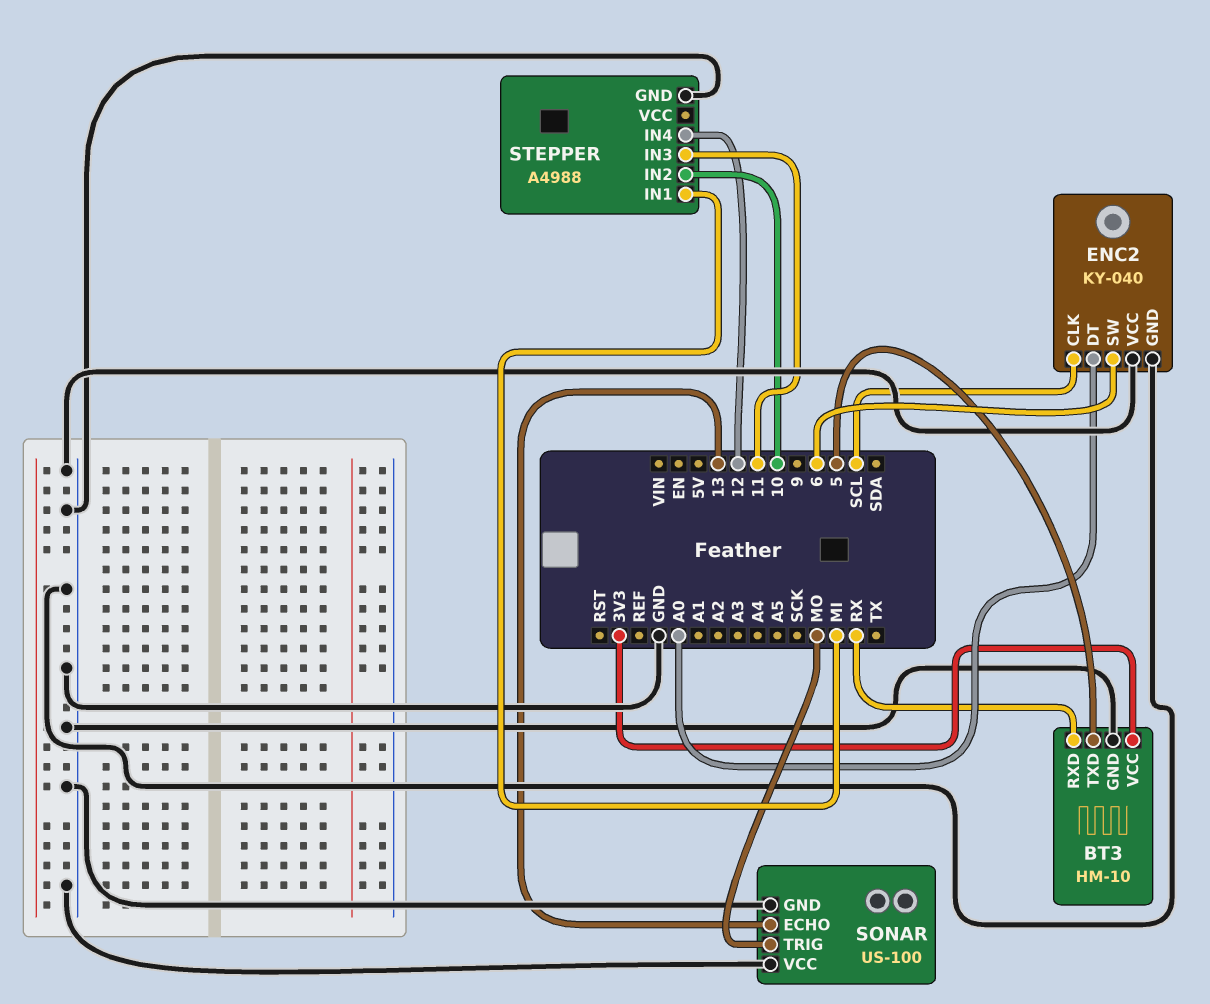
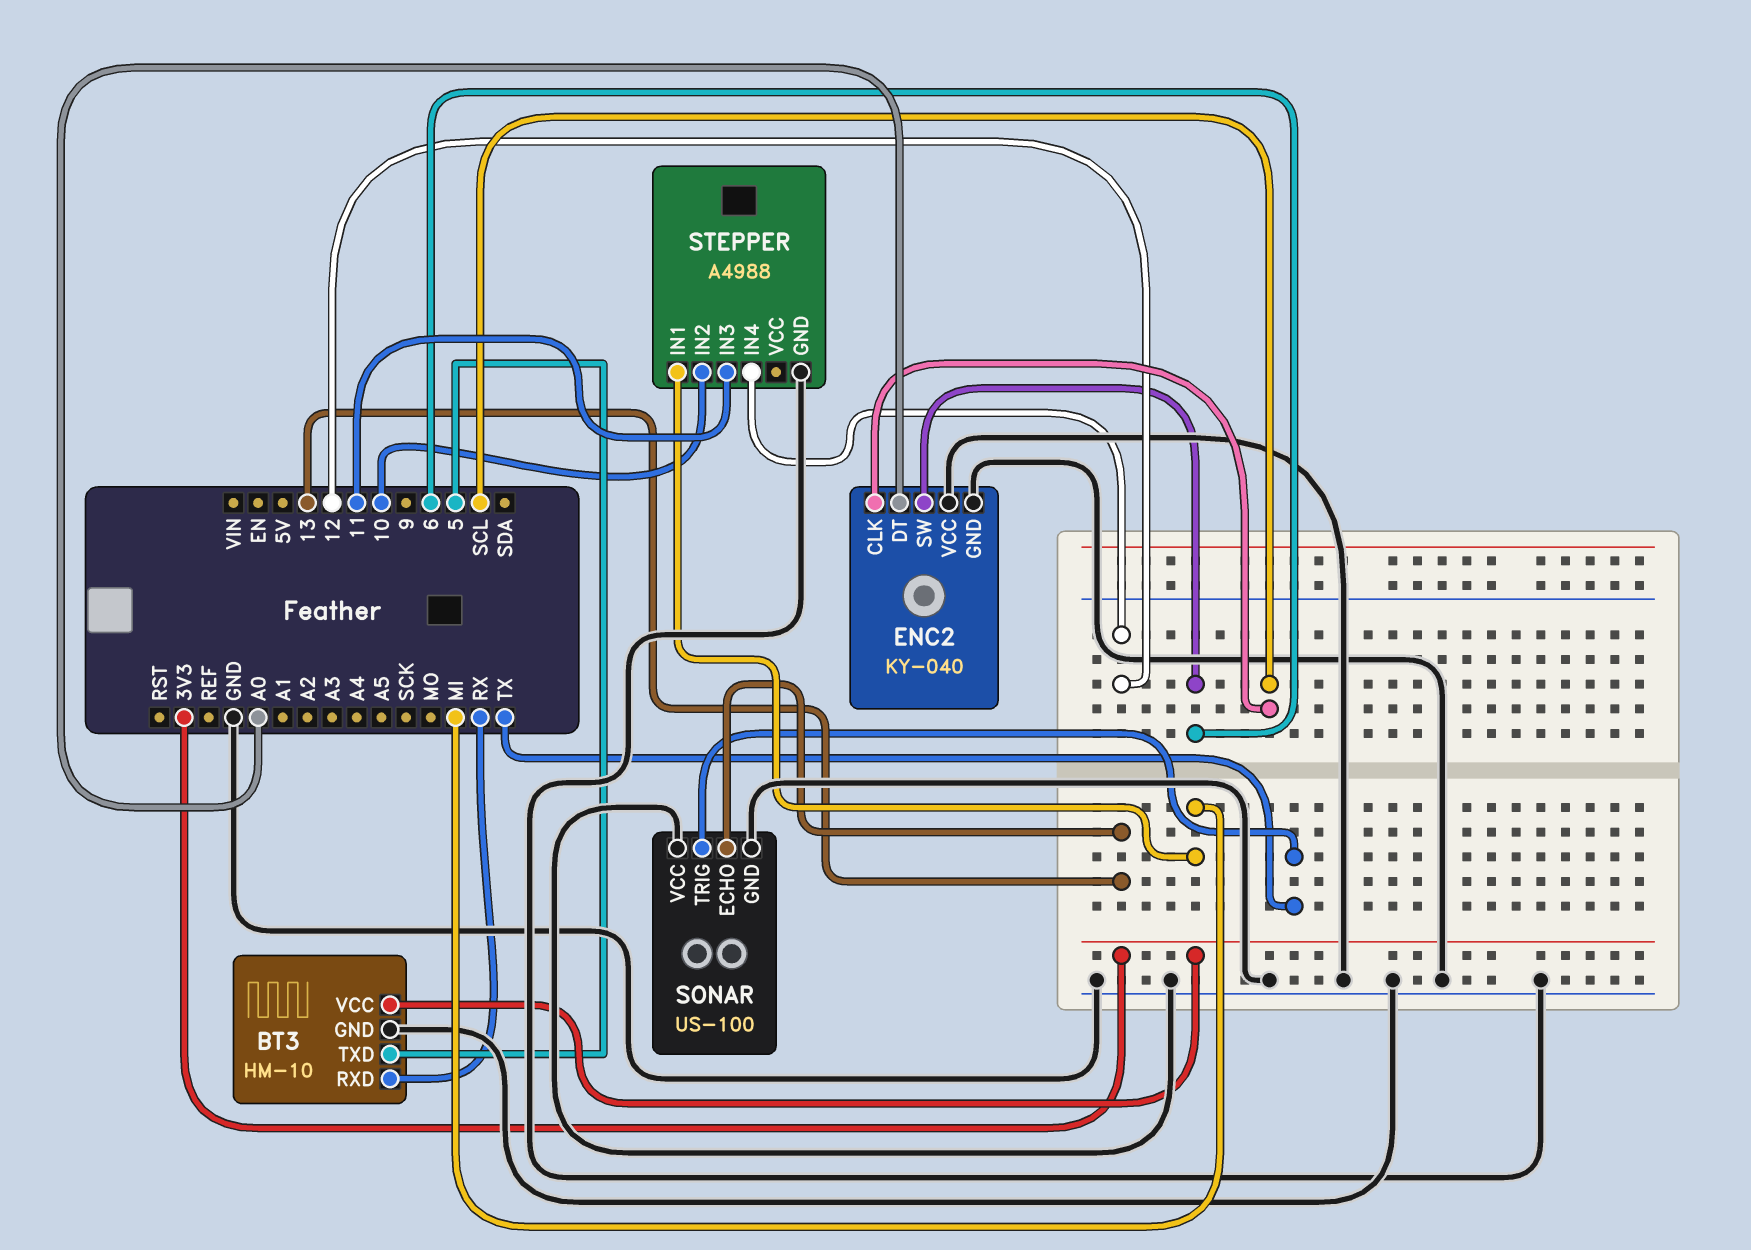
SONAR pin TRIG: MO -> TX

